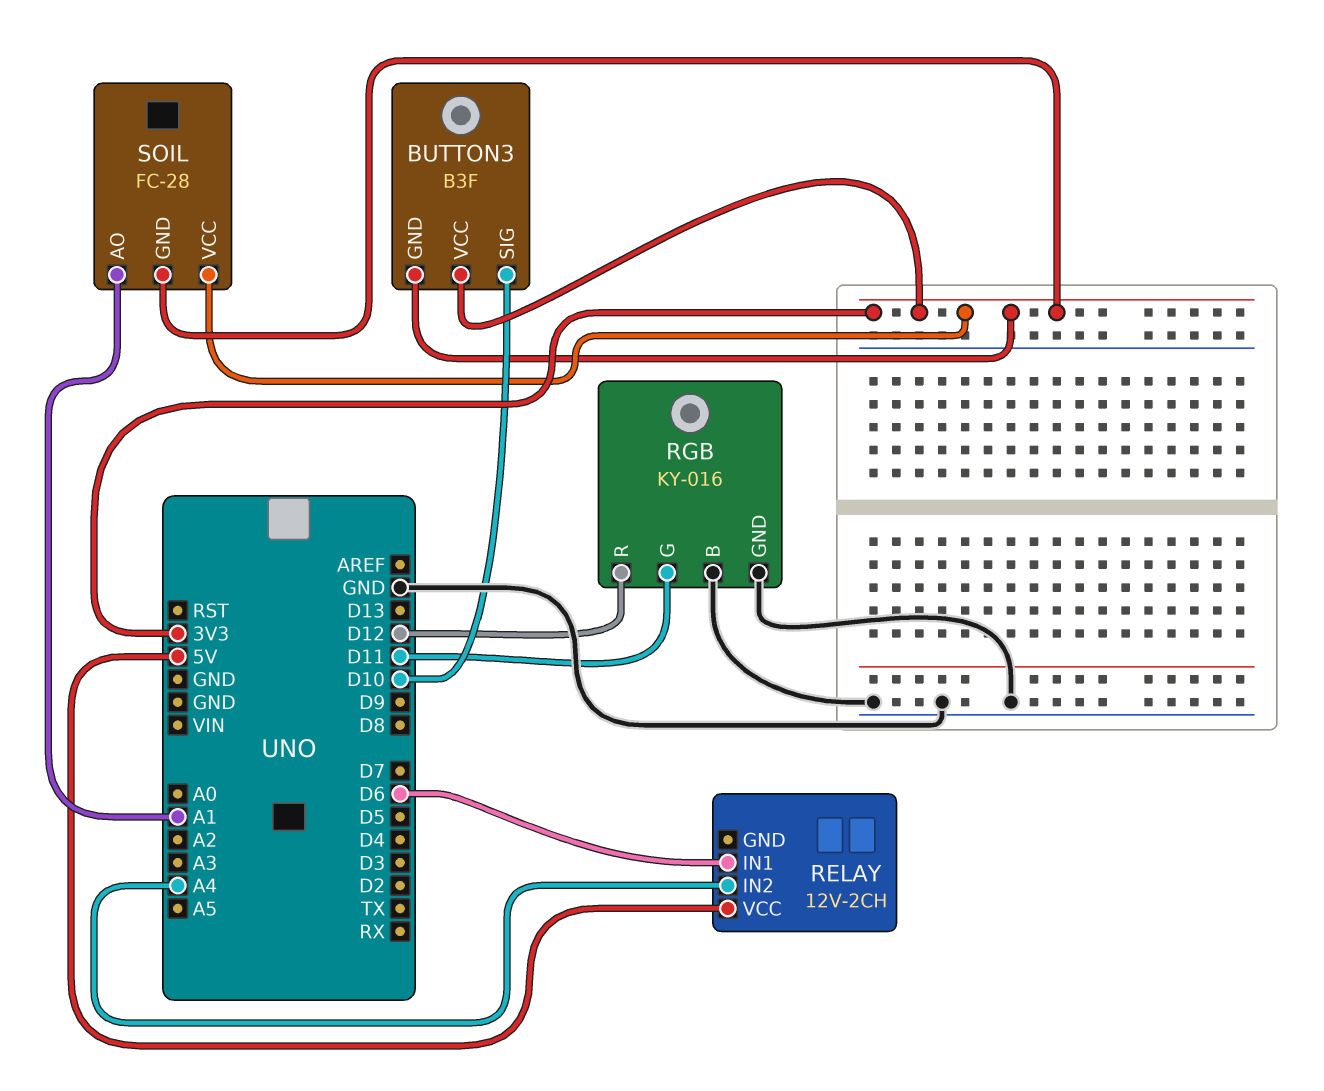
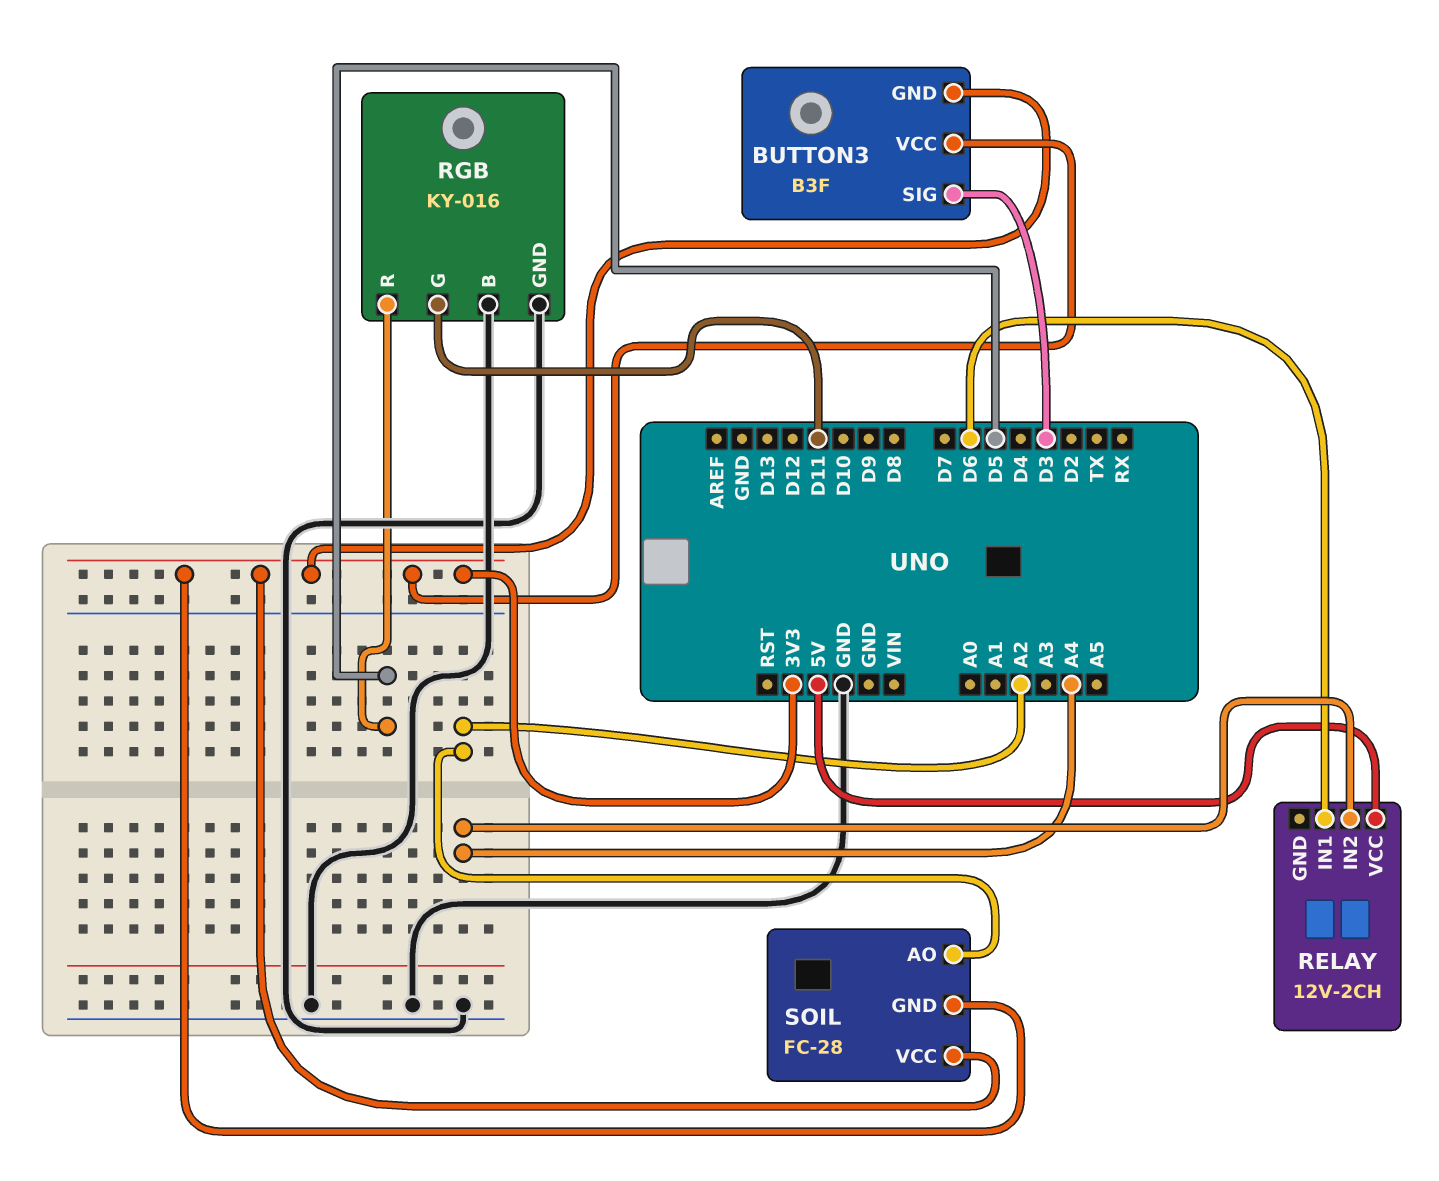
BUTTON3 pin SIG: D10 -> D3
RGB pin R: D12 -> D5
SOIL pin AO: A1 -> A2

